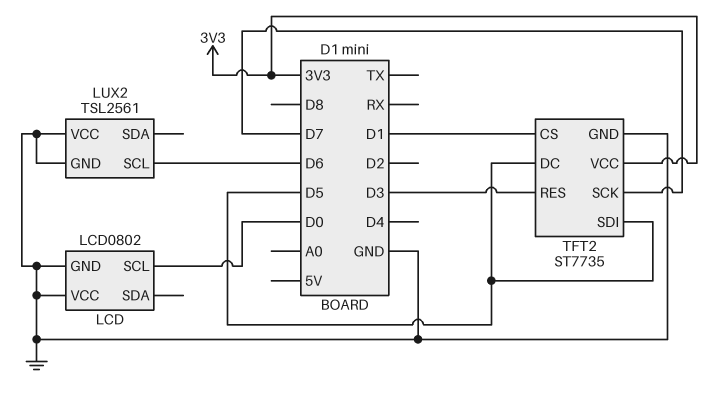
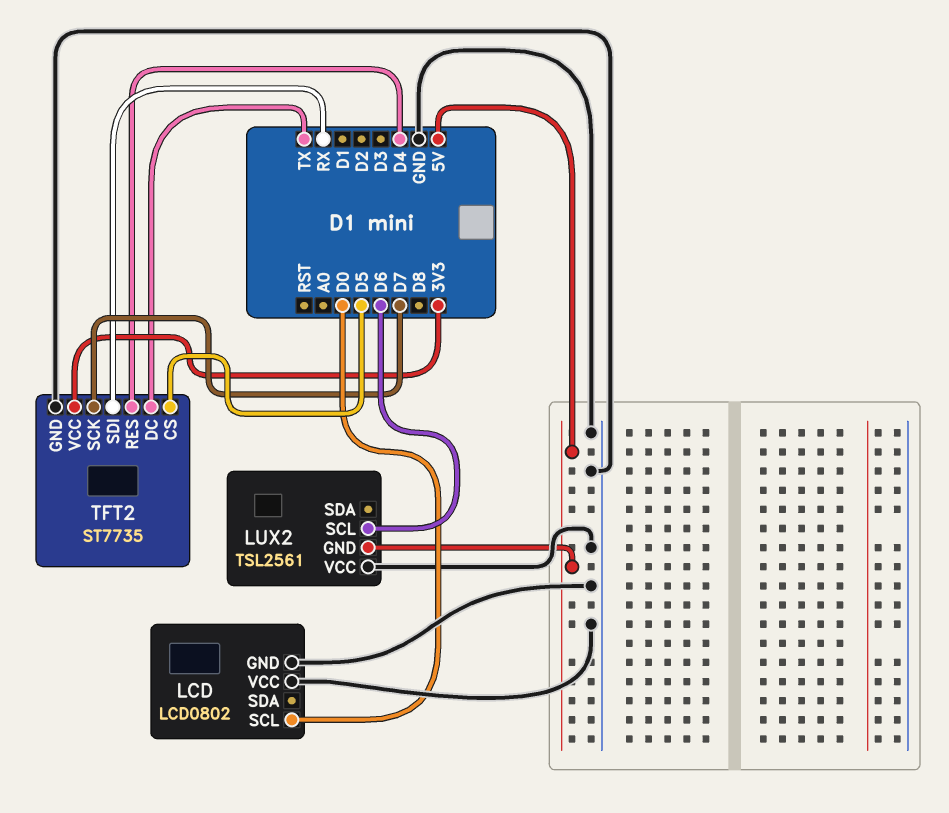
LUX2 pin GND: GND -> 5V
TFT2 pin CS: D1 -> D5
TFT2 pin DC: D5 -> TX
TFT2 pin RES: D3 -> D4
TFT2 pin SDI: D5 -> RX

